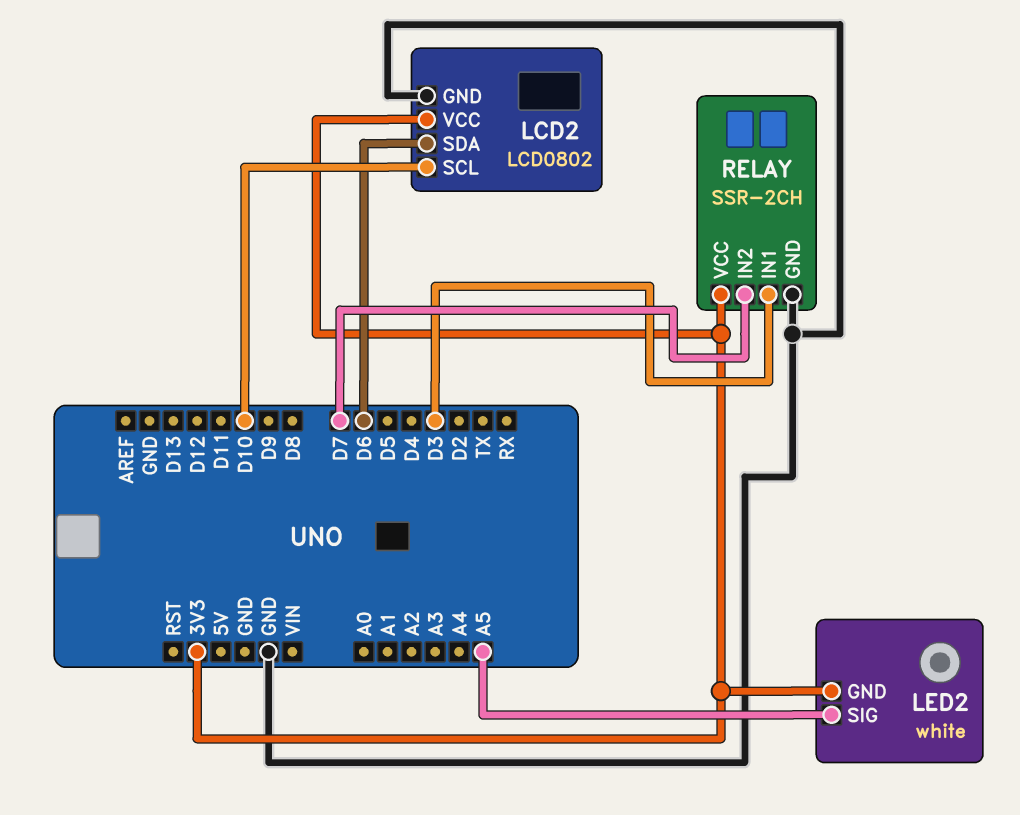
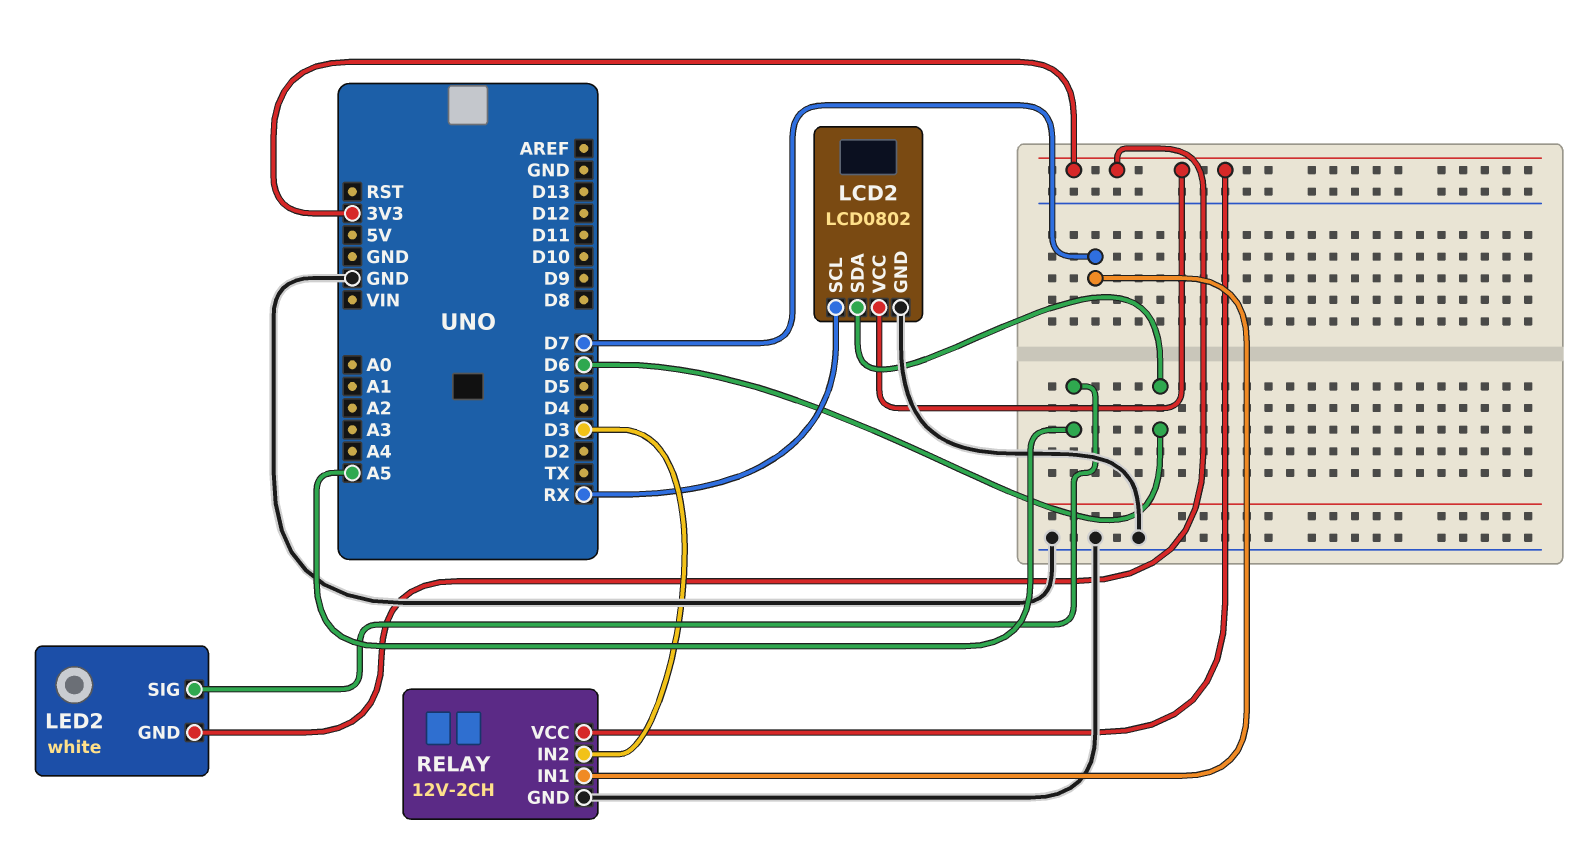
LCD2 pin SCL: D10 -> RX
RELAY: SSR-2CH -> 12V-2CH
RELAY pin IN1: D3 -> D7
RELAY pin IN2: D7 -> D3

